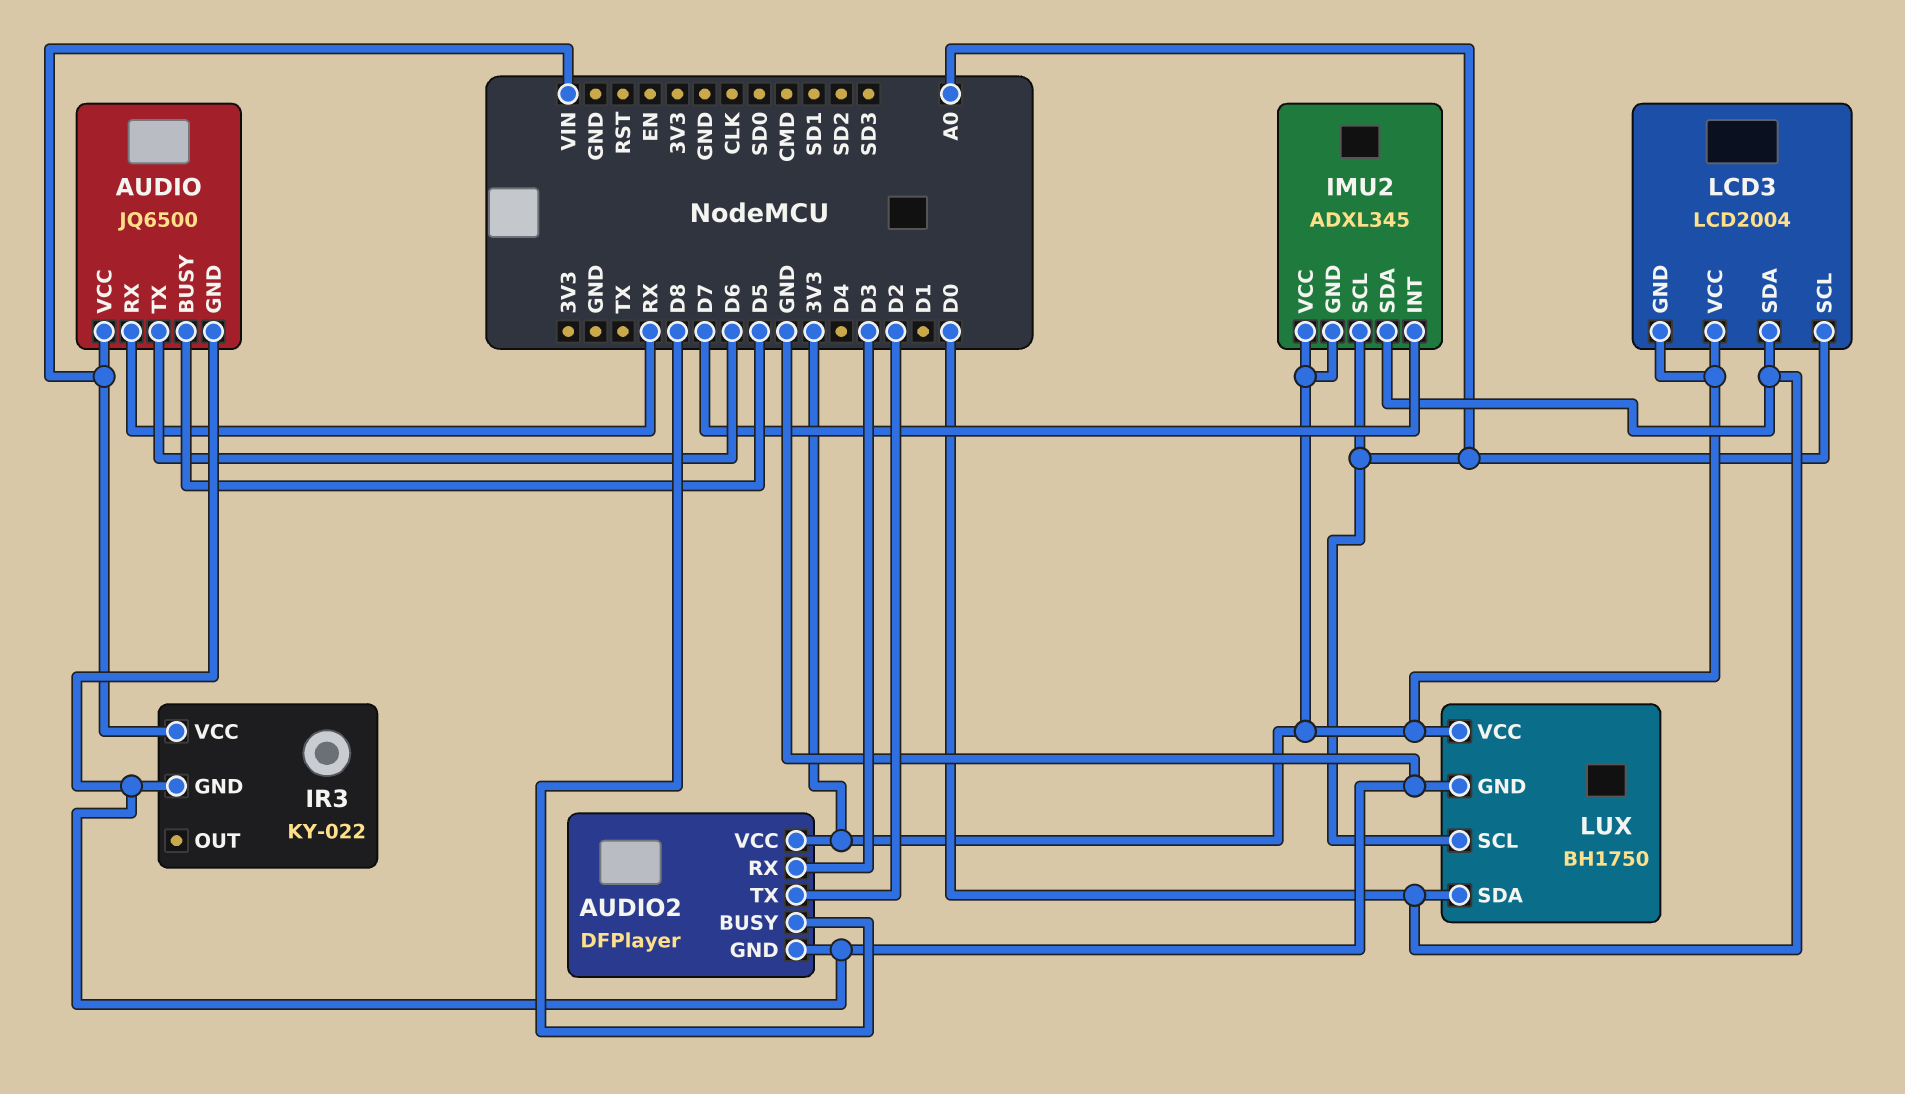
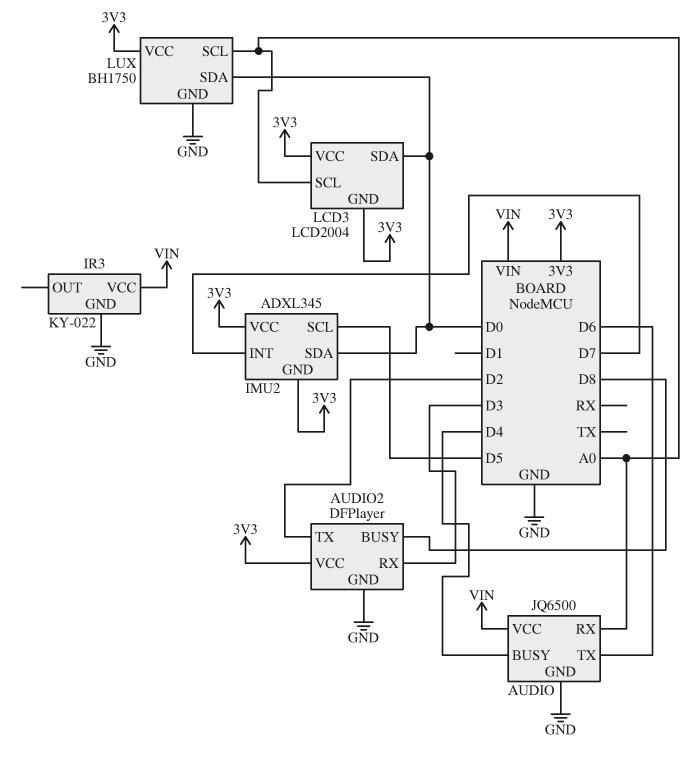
AUDIO pin BUSY: D5 -> D4
AUDIO pin RX: RX -> A0
IMU2 pin SCL: A0 -> D5

